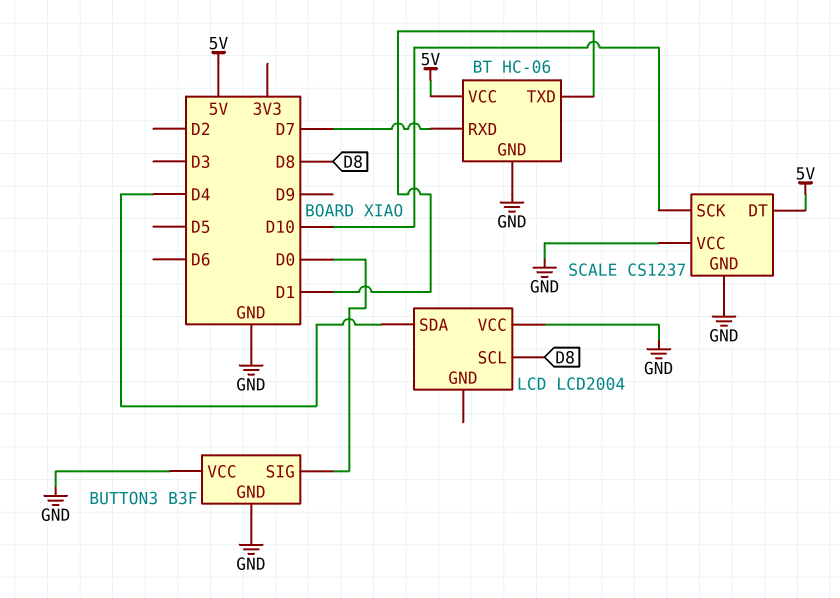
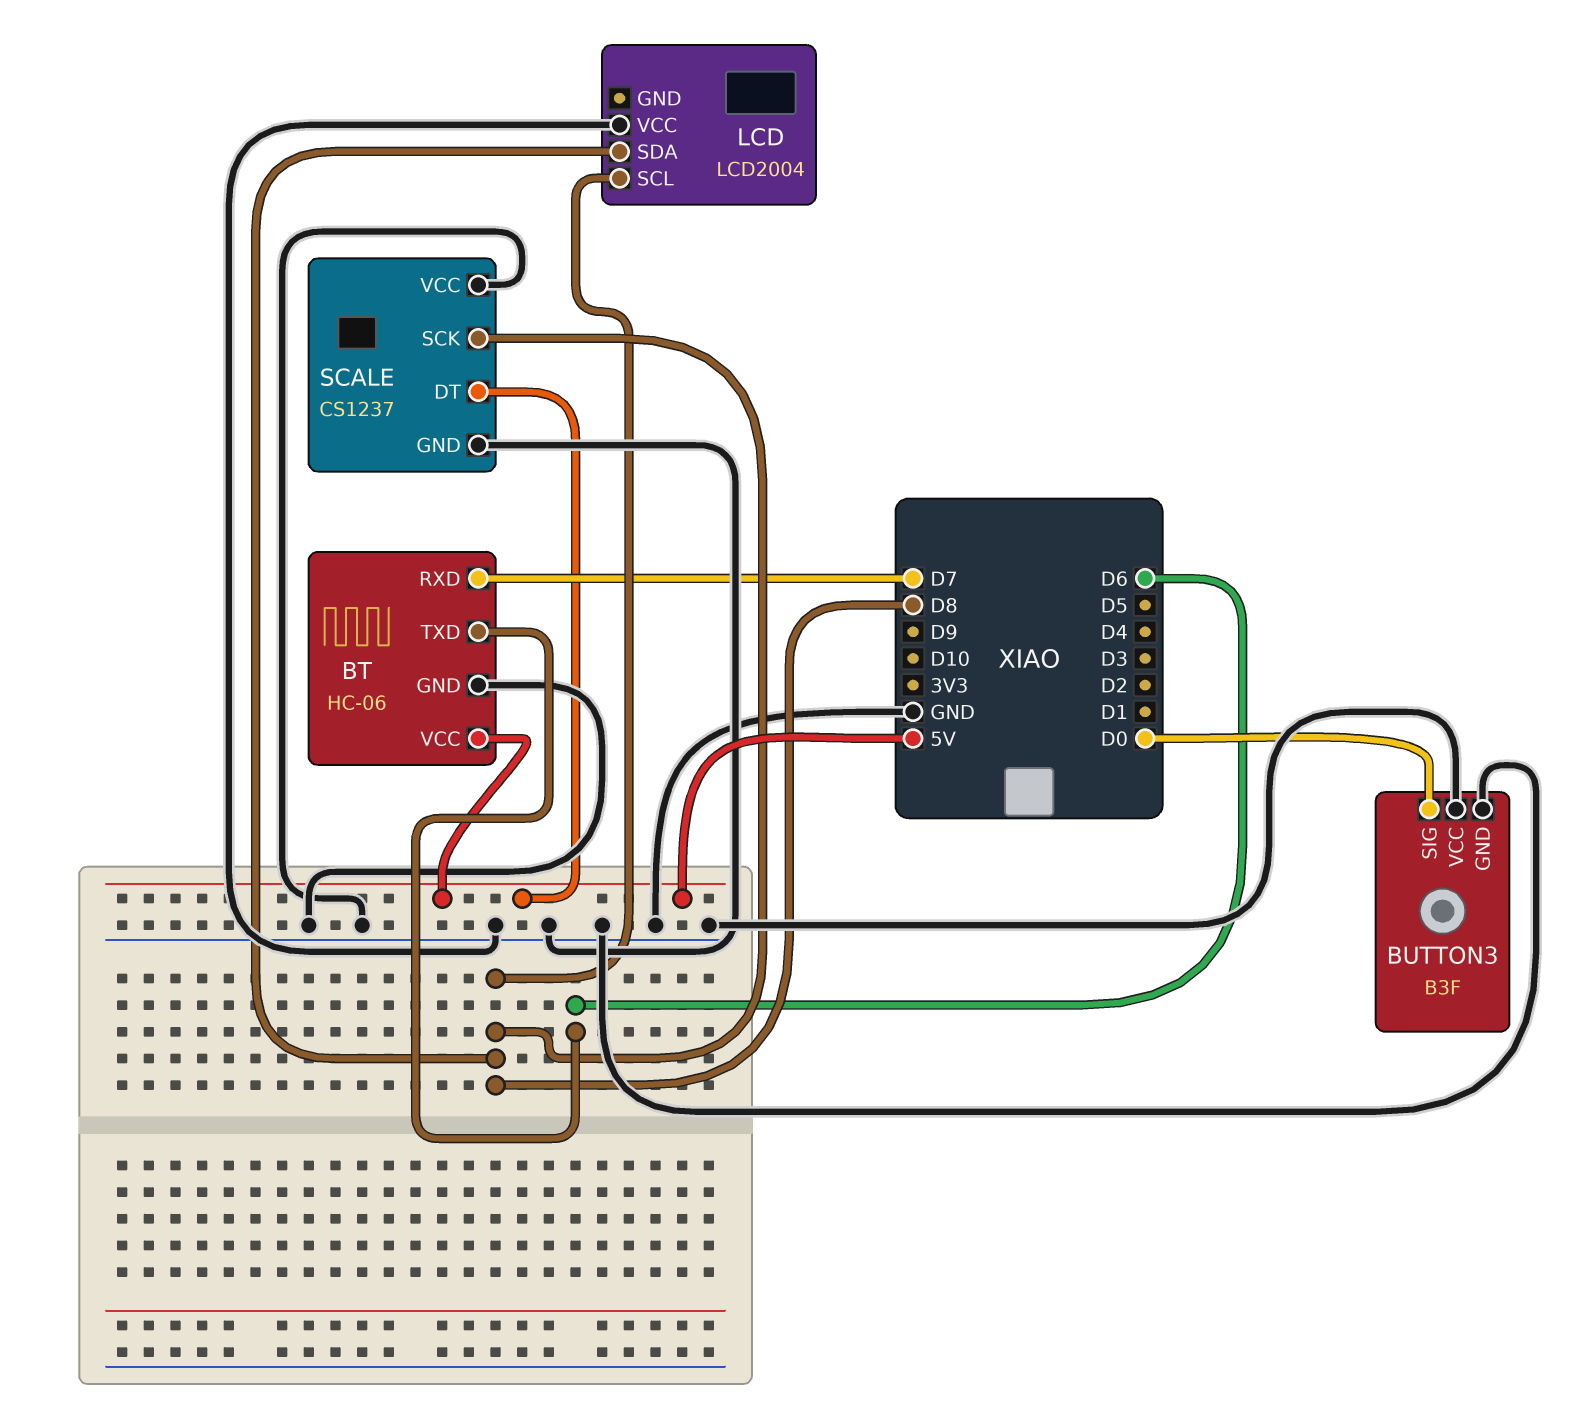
BT pin TXD: D1 -> D6
LCD pin SDA: D4 -> D8
SCALE pin SCK: D10 -> D8

